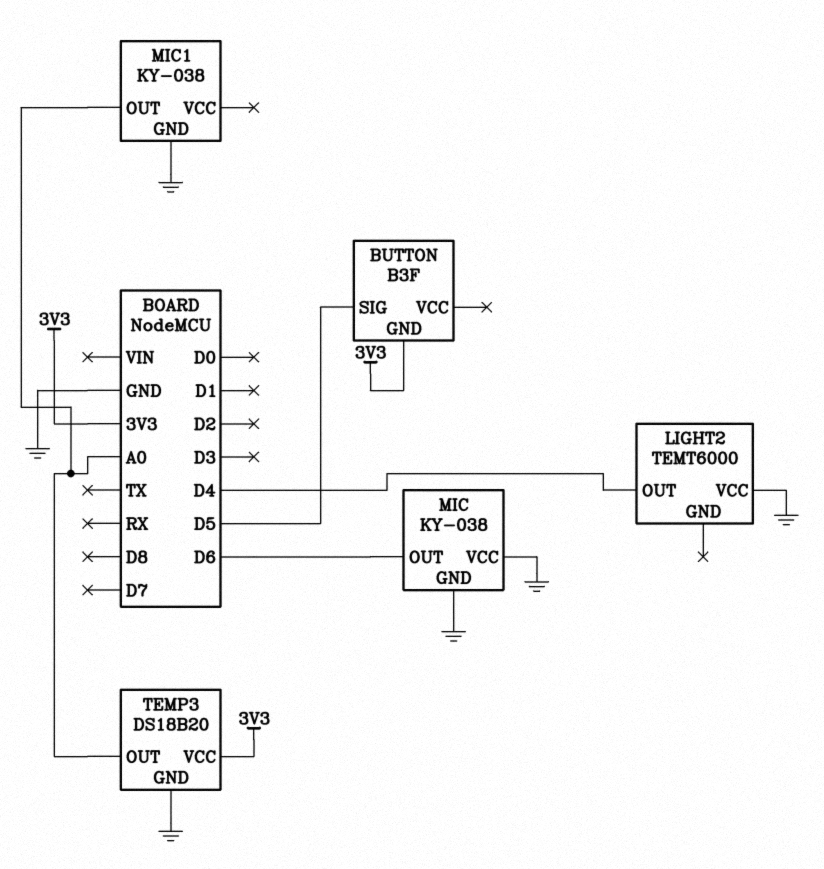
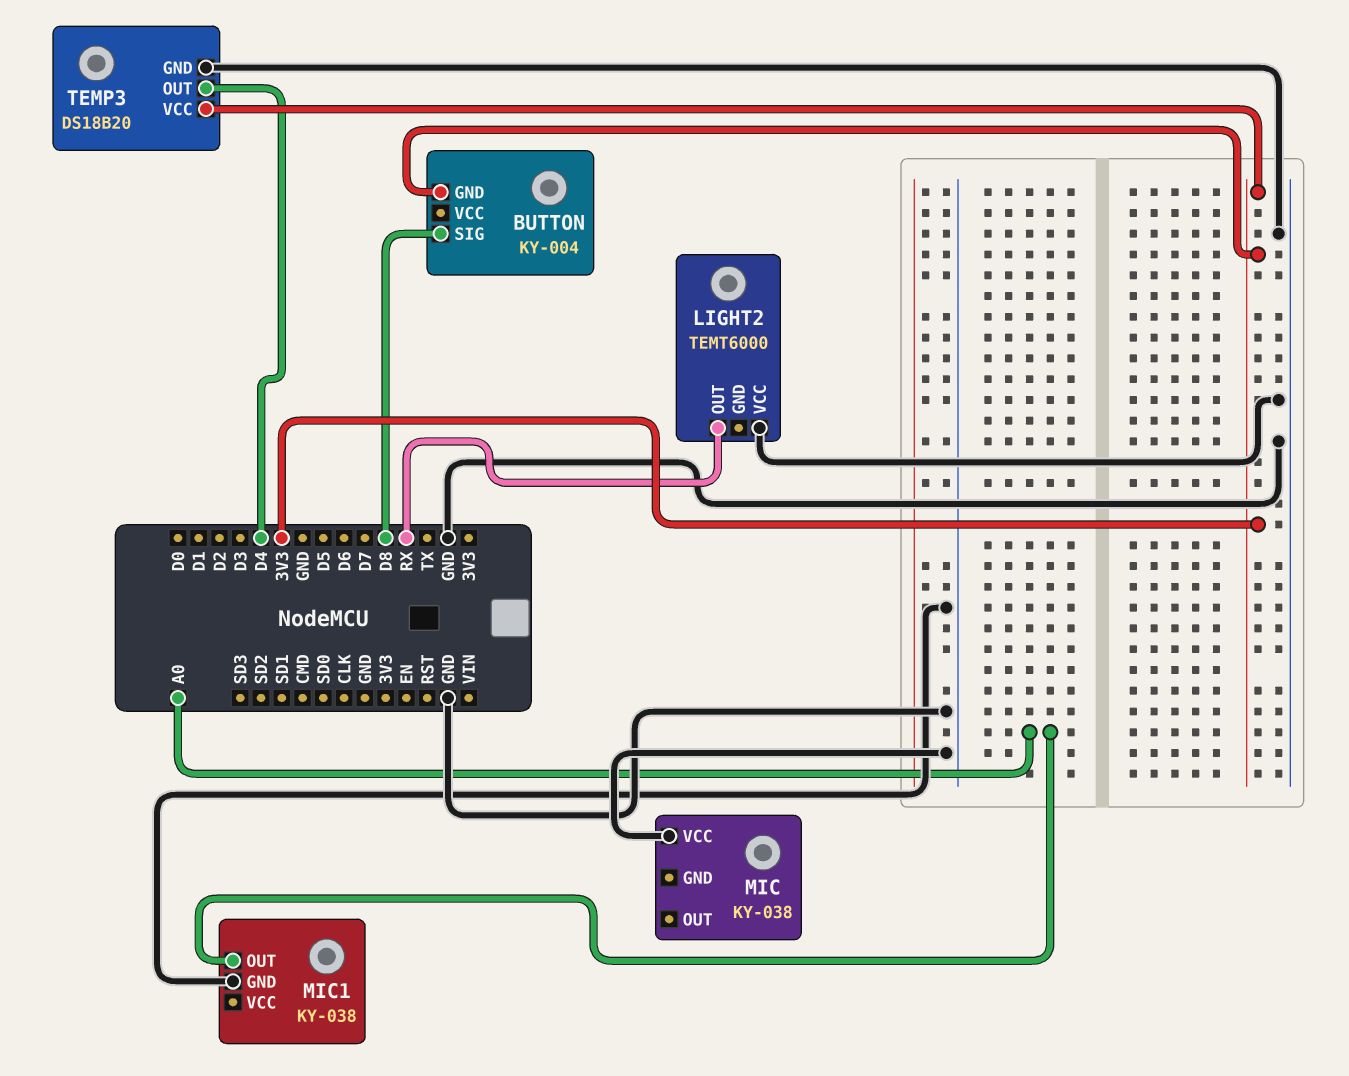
BUTTON: B3F -> KY-004
BUTTON pin SIG: D5 -> D8
LIGHT2 pin OUT: D4 -> RX
MIC pin GND: GND -> none
MIC pin OUT: D6 -> none
TEMP3 pin OUT: A0 -> D4

